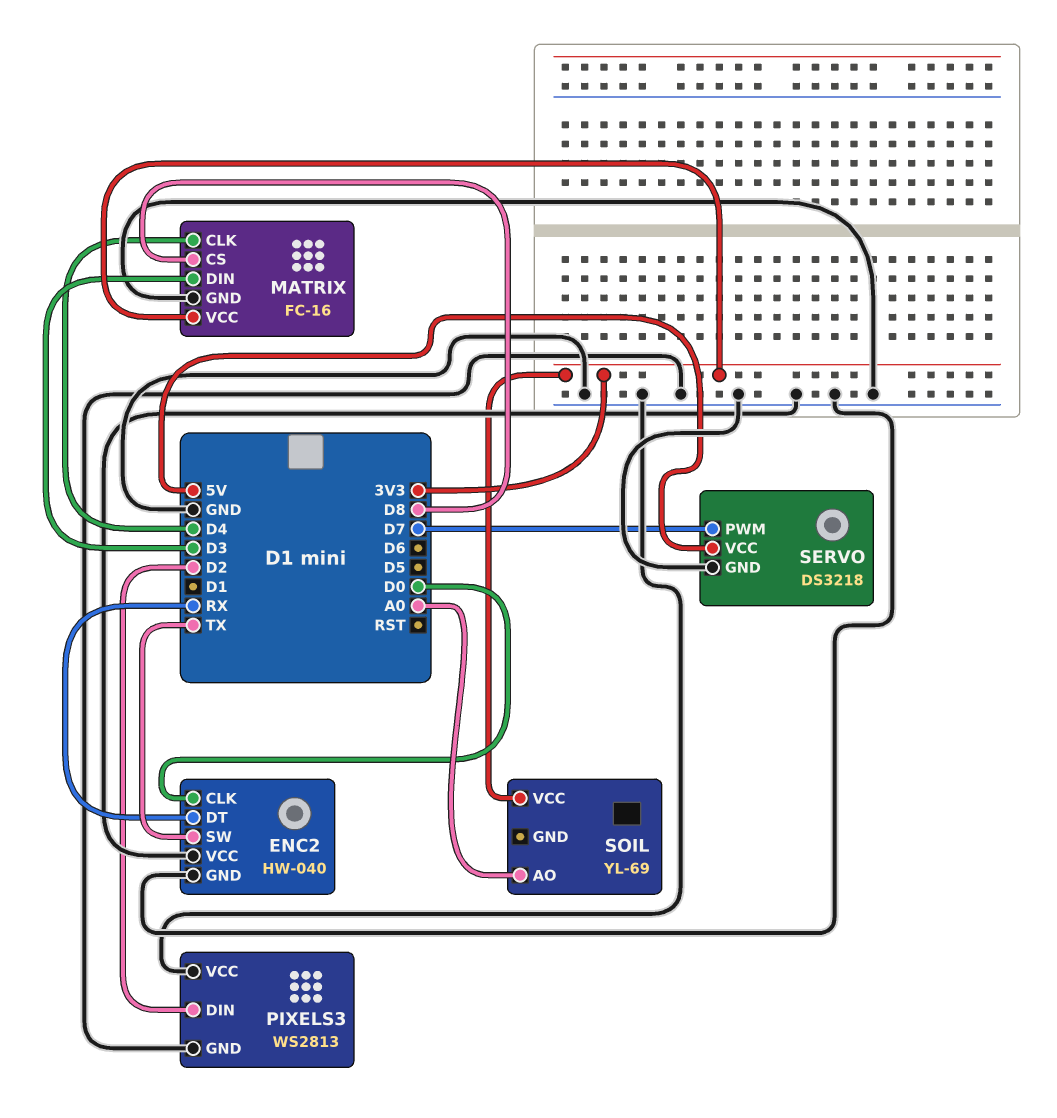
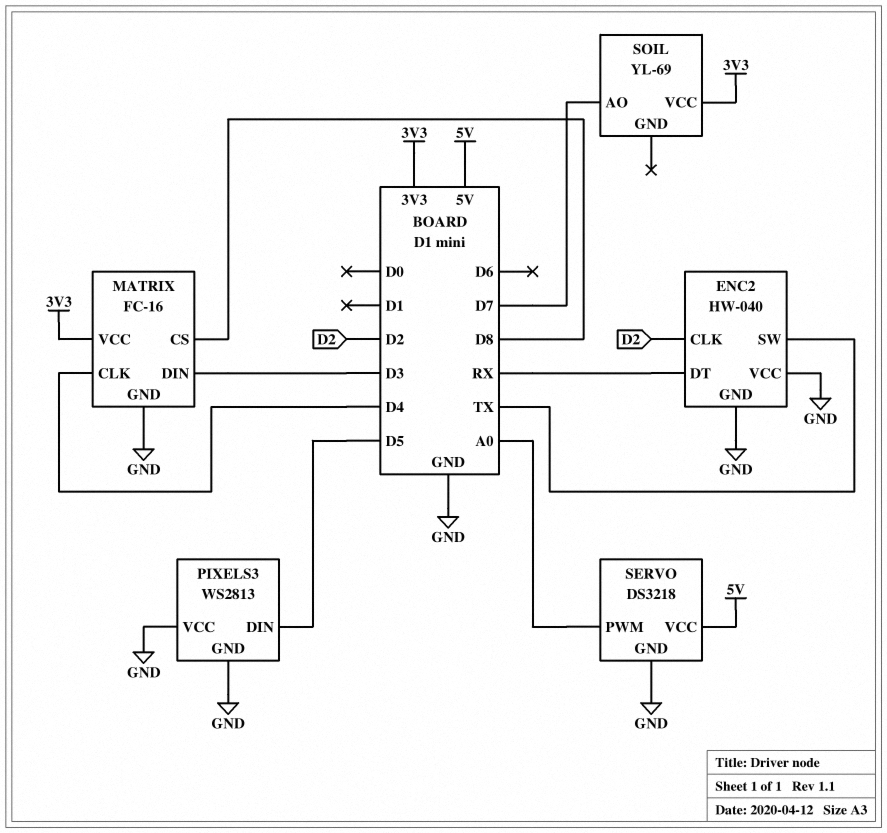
ENC2 pin CLK: D0 -> D2
PIXELS3 pin DIN: D2 -> D5
SERVO pin PWM: D7 -> A0
SOIL pin AO: A0 -> D7

